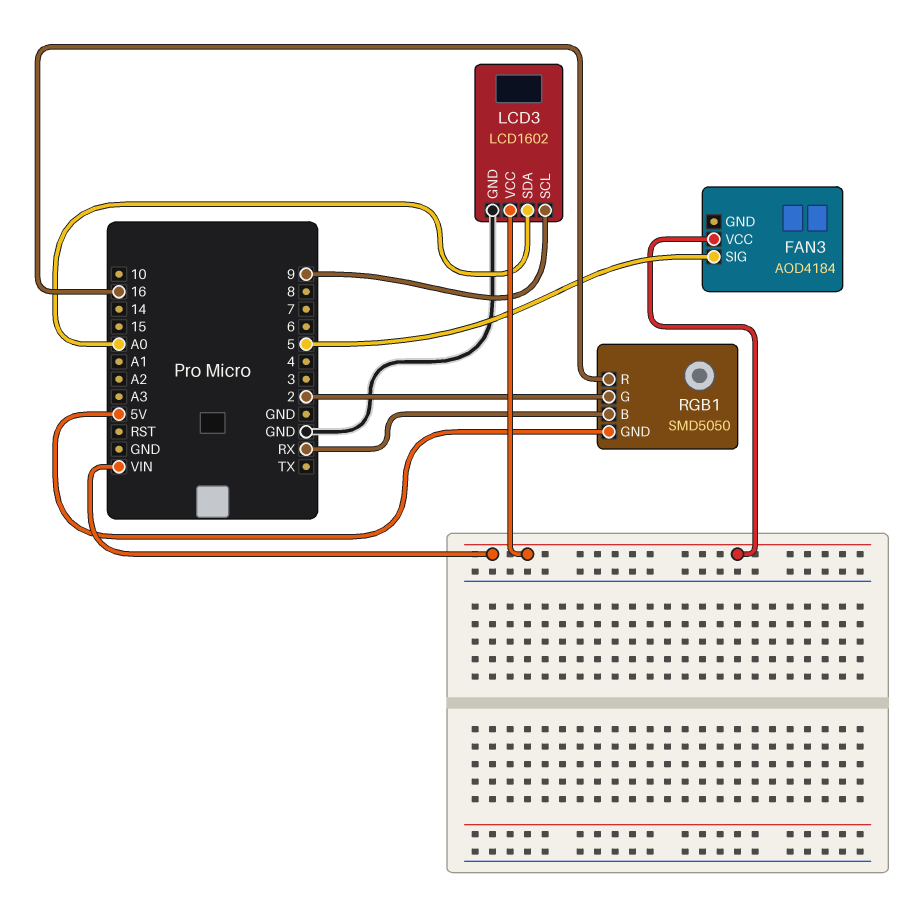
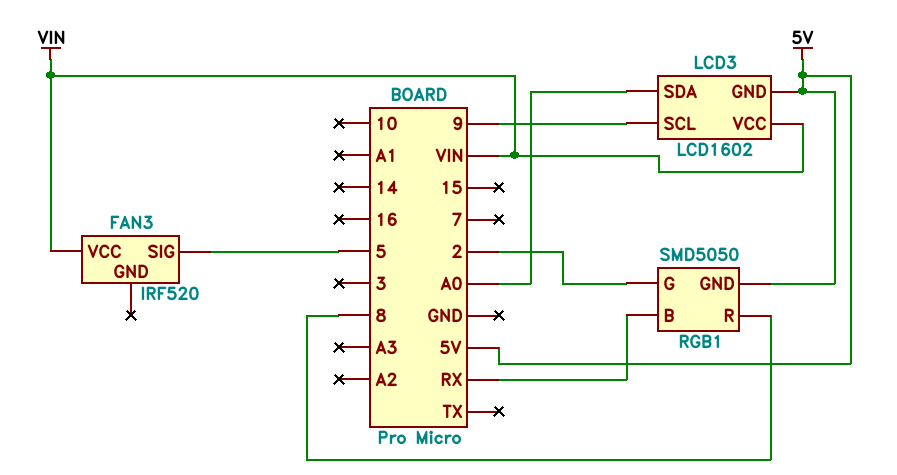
FAN3: AOD4184 -> IRF520
LCD3 pin GND: GND -> 5V
RGB1 pin R: 16 -> 8

